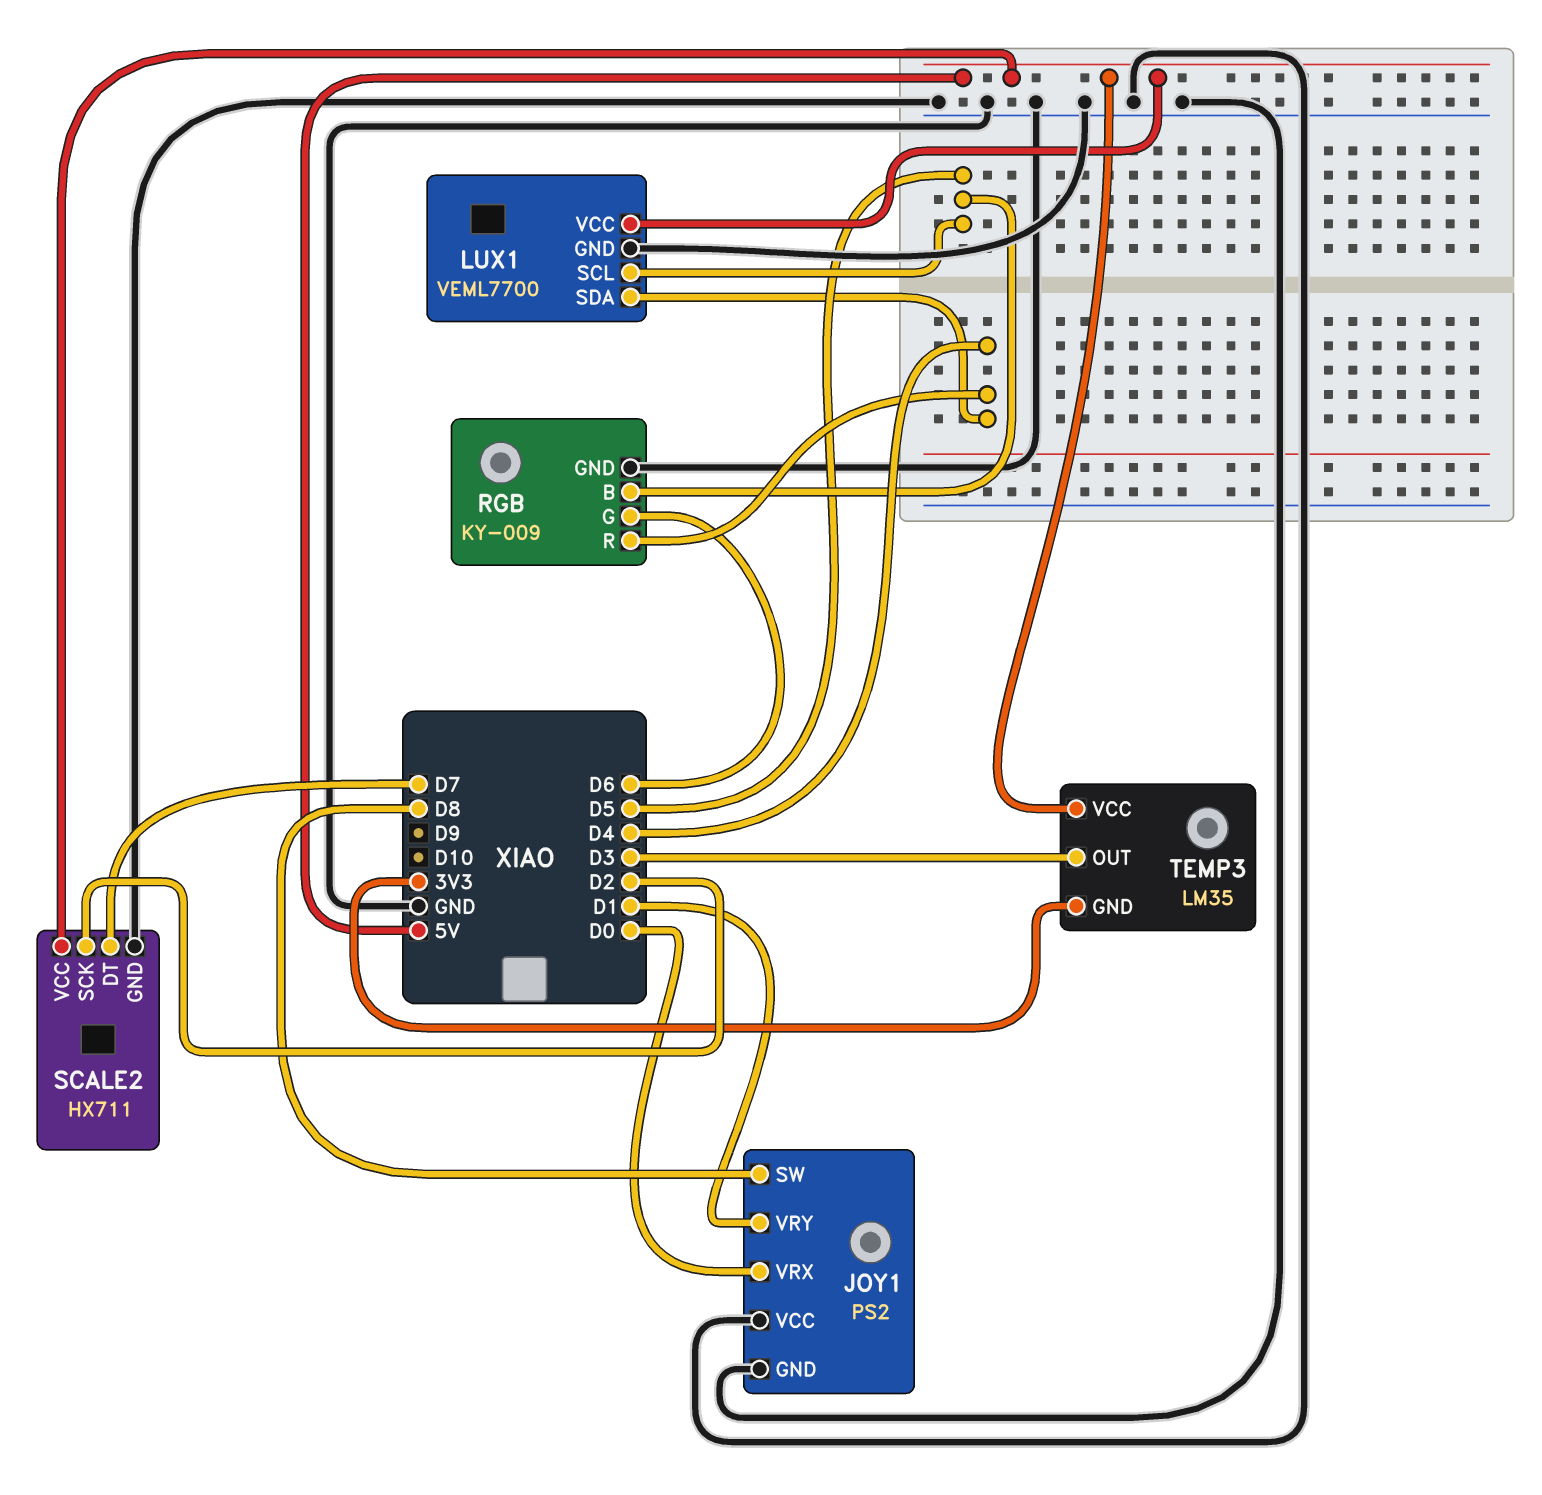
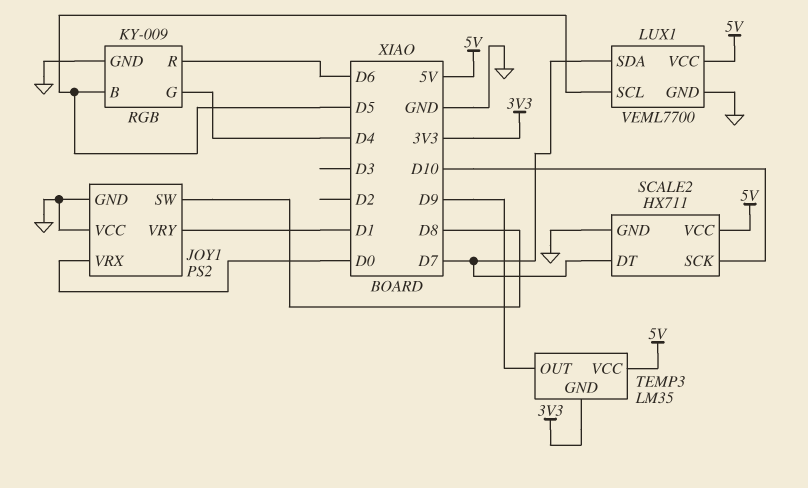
LUX1 pin SDA: D4 -> D7
RGB pin G: D6 -> D4
RGB pin R: D4 -> D6
SCALE2 pin SCK: D2 -> D10
TEMP3 pin OUT: D3 -> D9

